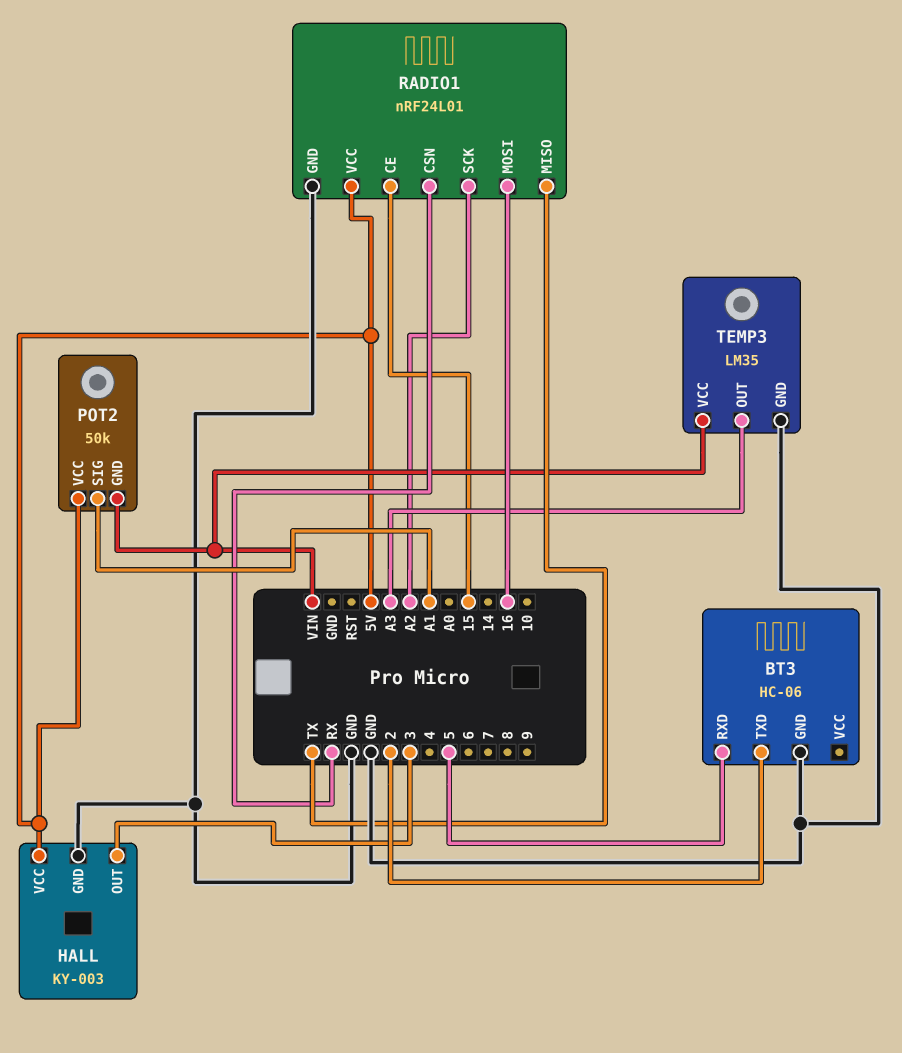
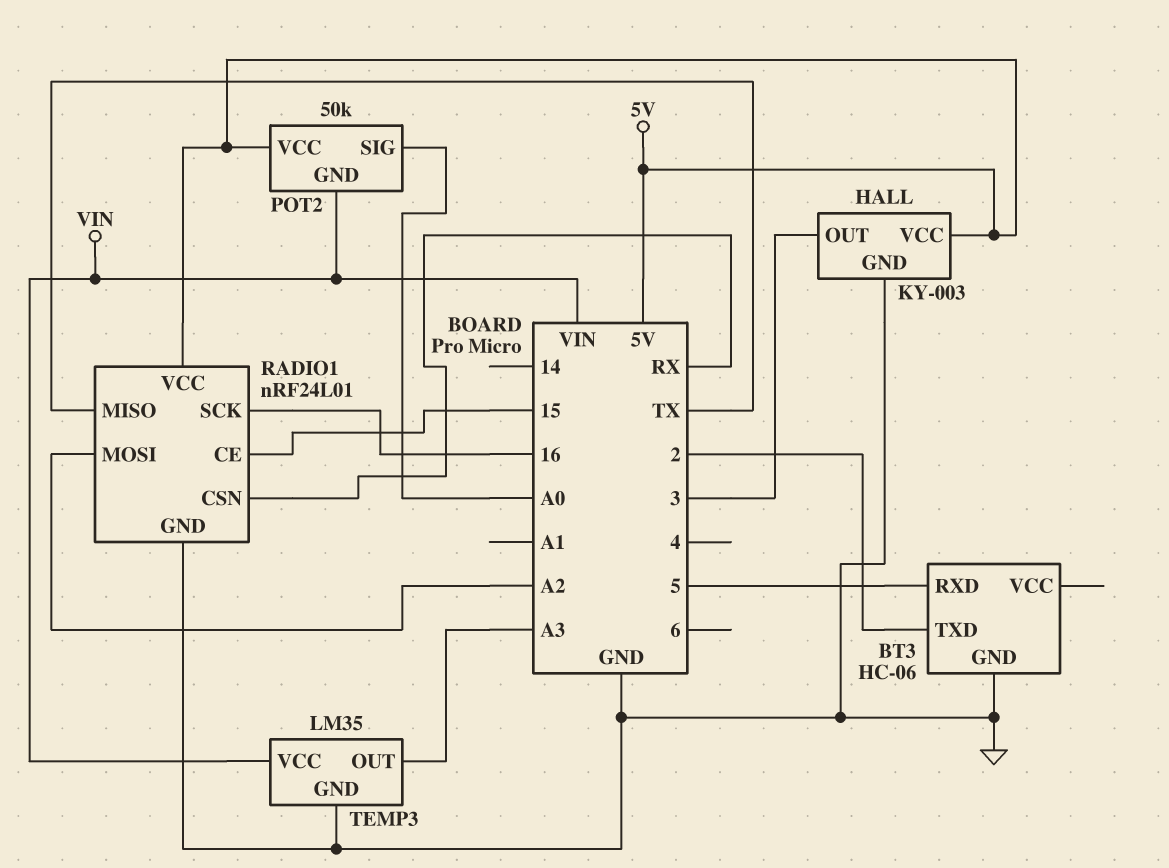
POT2 pin SIG: A1 -> A0
RADIO1 pin MOSI: 16 -> A2
RADIO1 pin SCK: A2 -> 16

